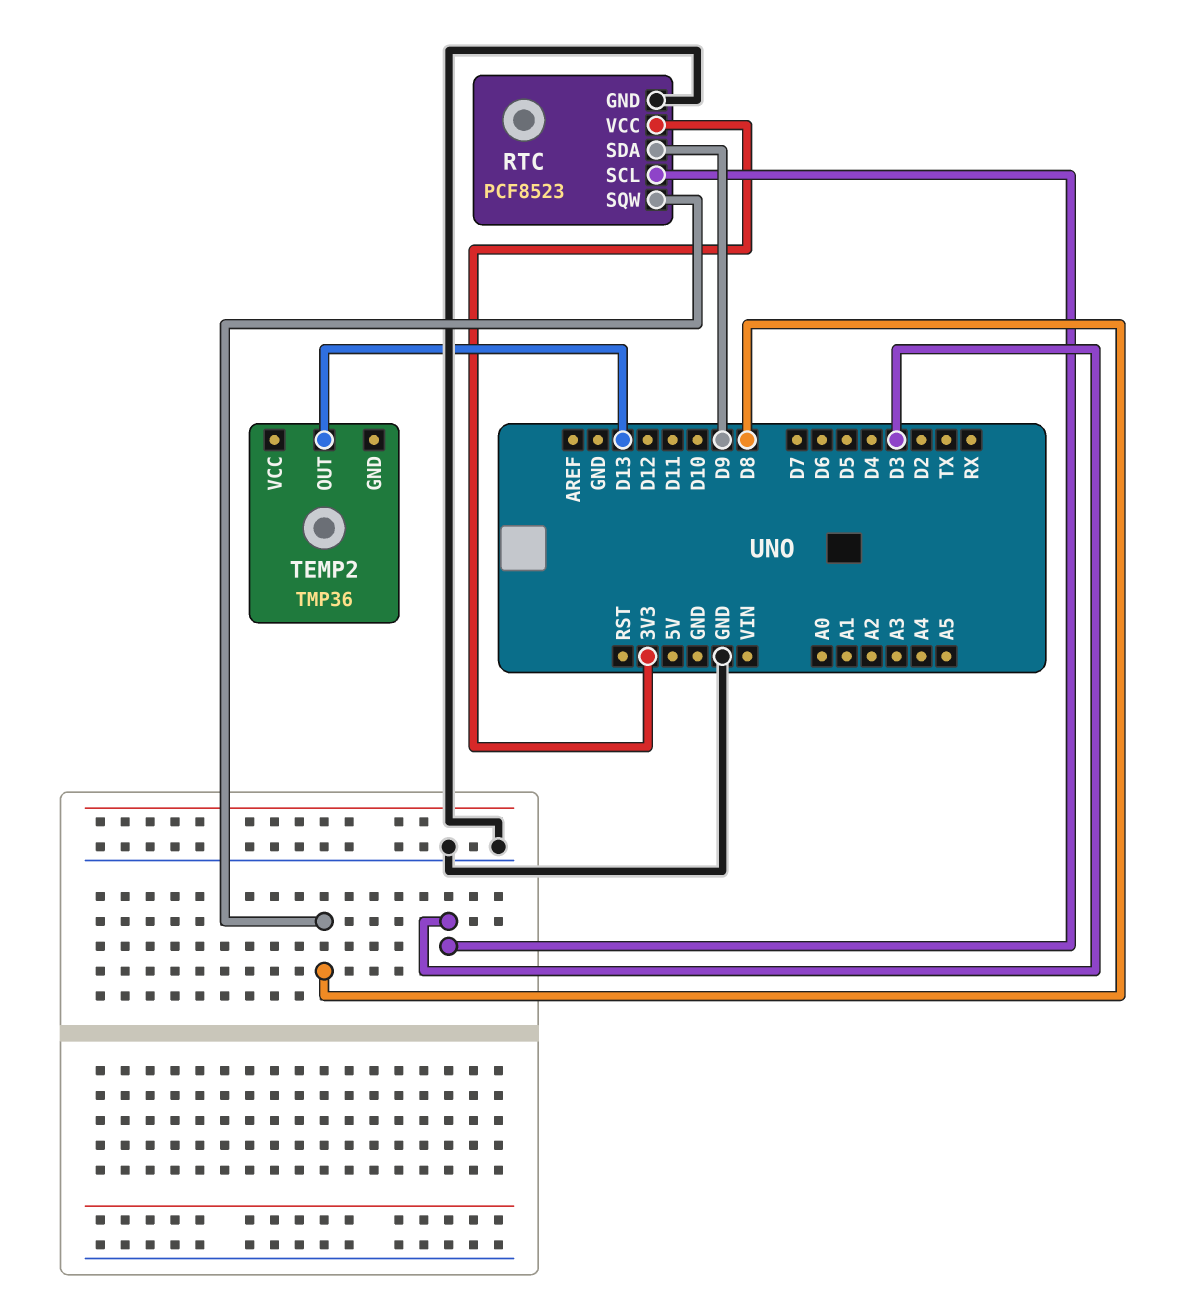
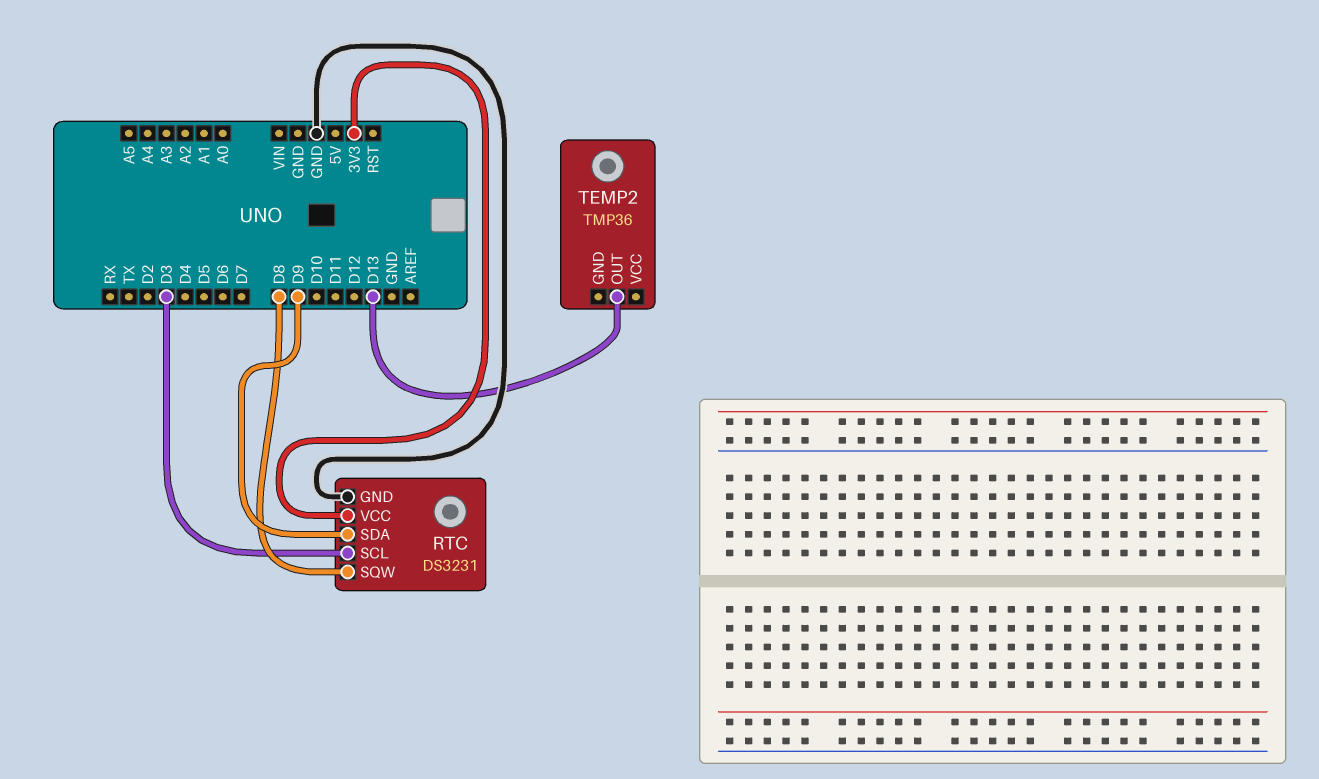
RTC: PCF8523 -> DS3231

